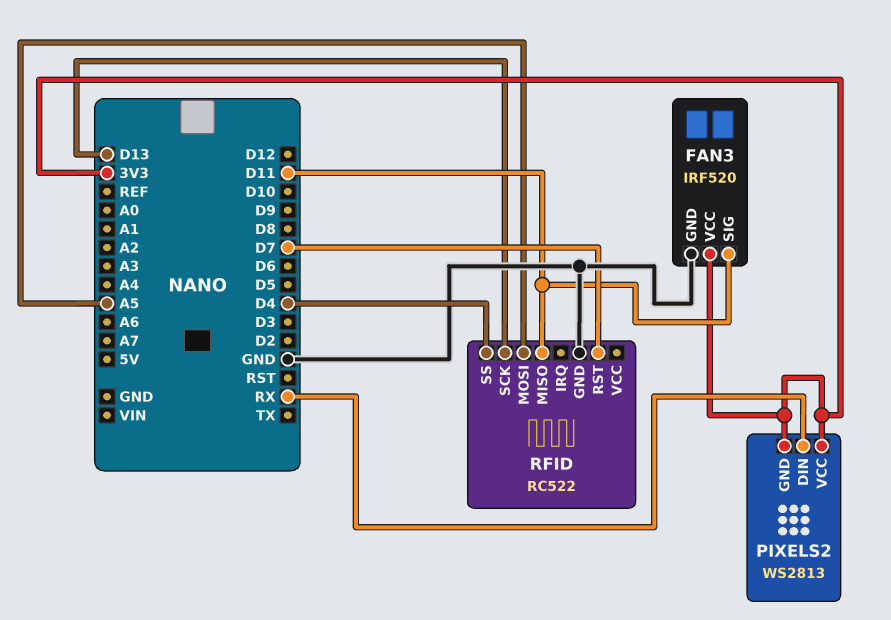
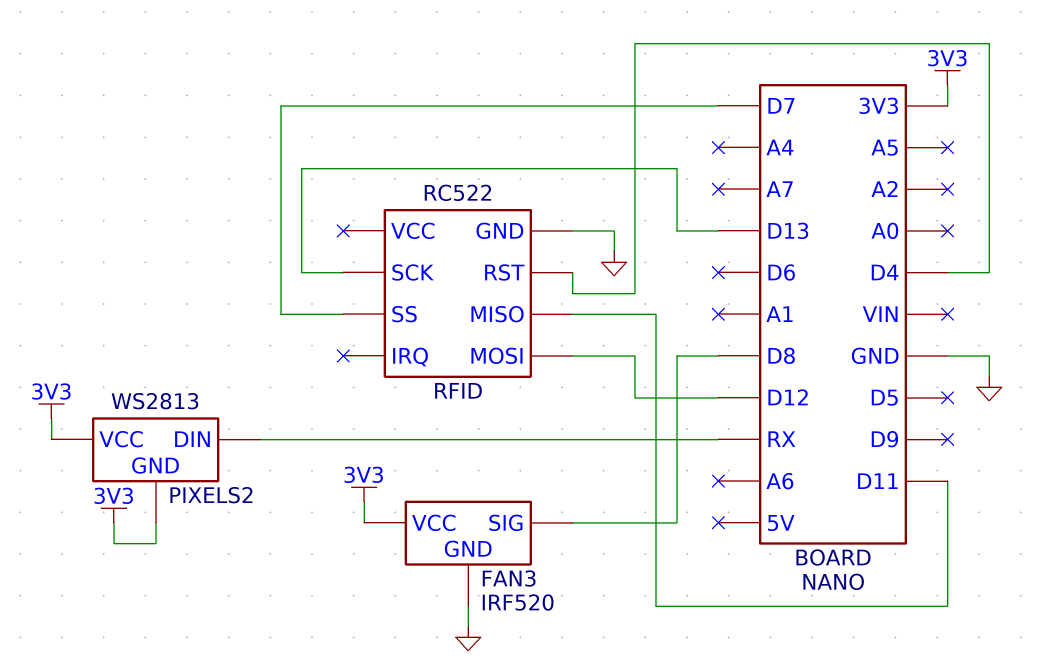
FAN3 pin SIG: D11 -> D8
RFID pin MOSI: A5 -> D12
RFID pin RST: D7 -> D4
RFID pin SS: D4 -> D7

